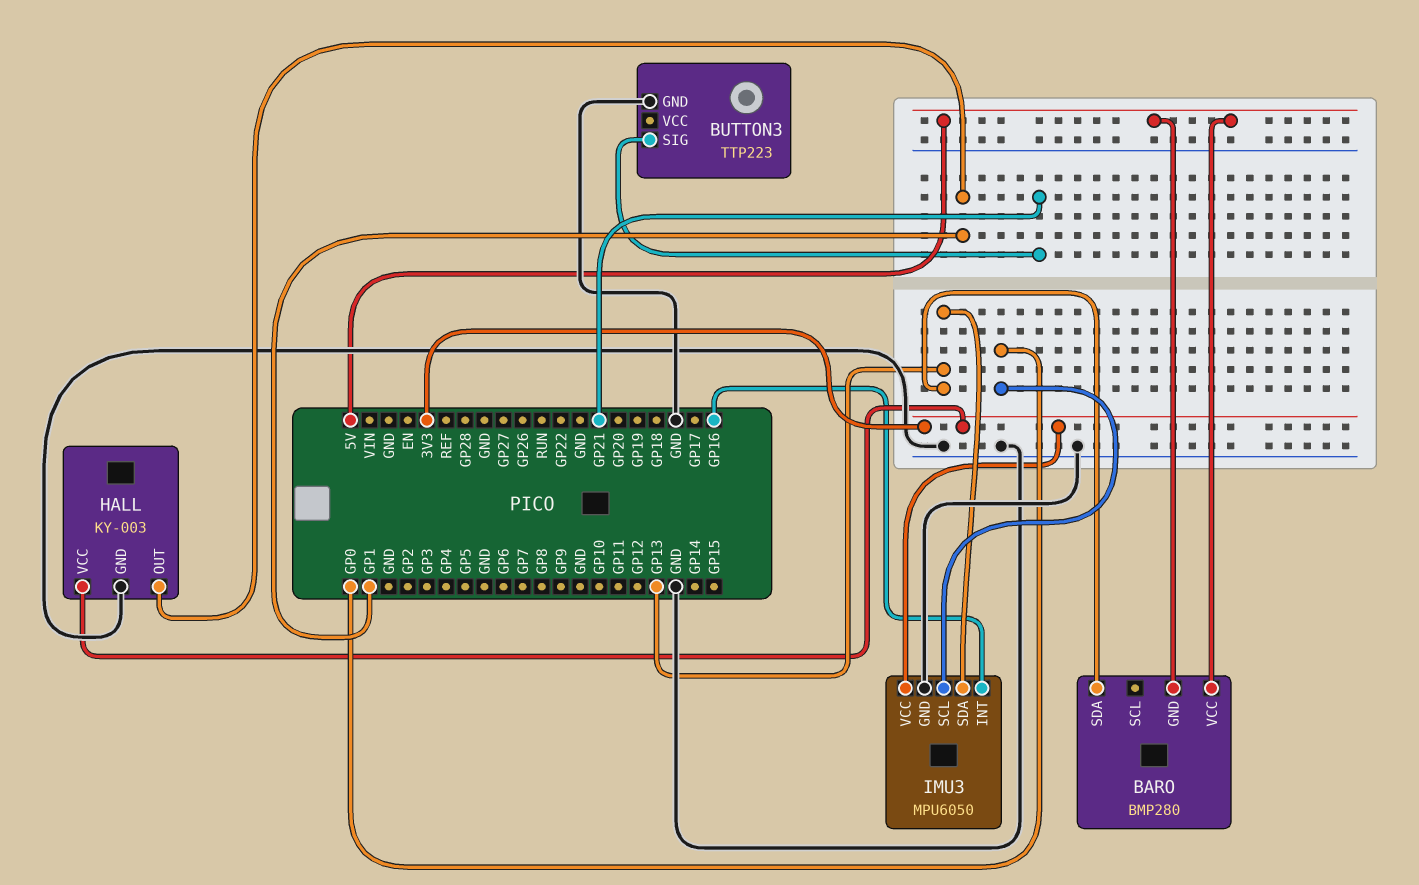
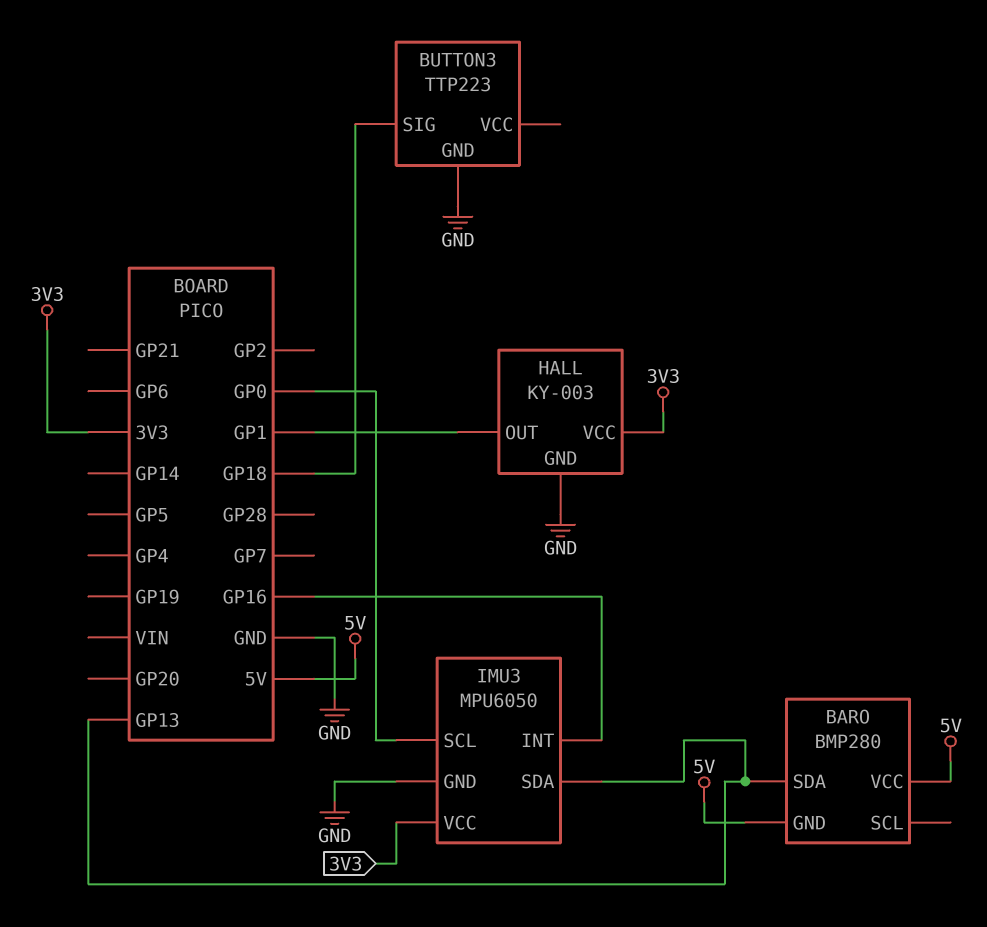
BUTTON3 pin SIG: GP21 -> GP18

